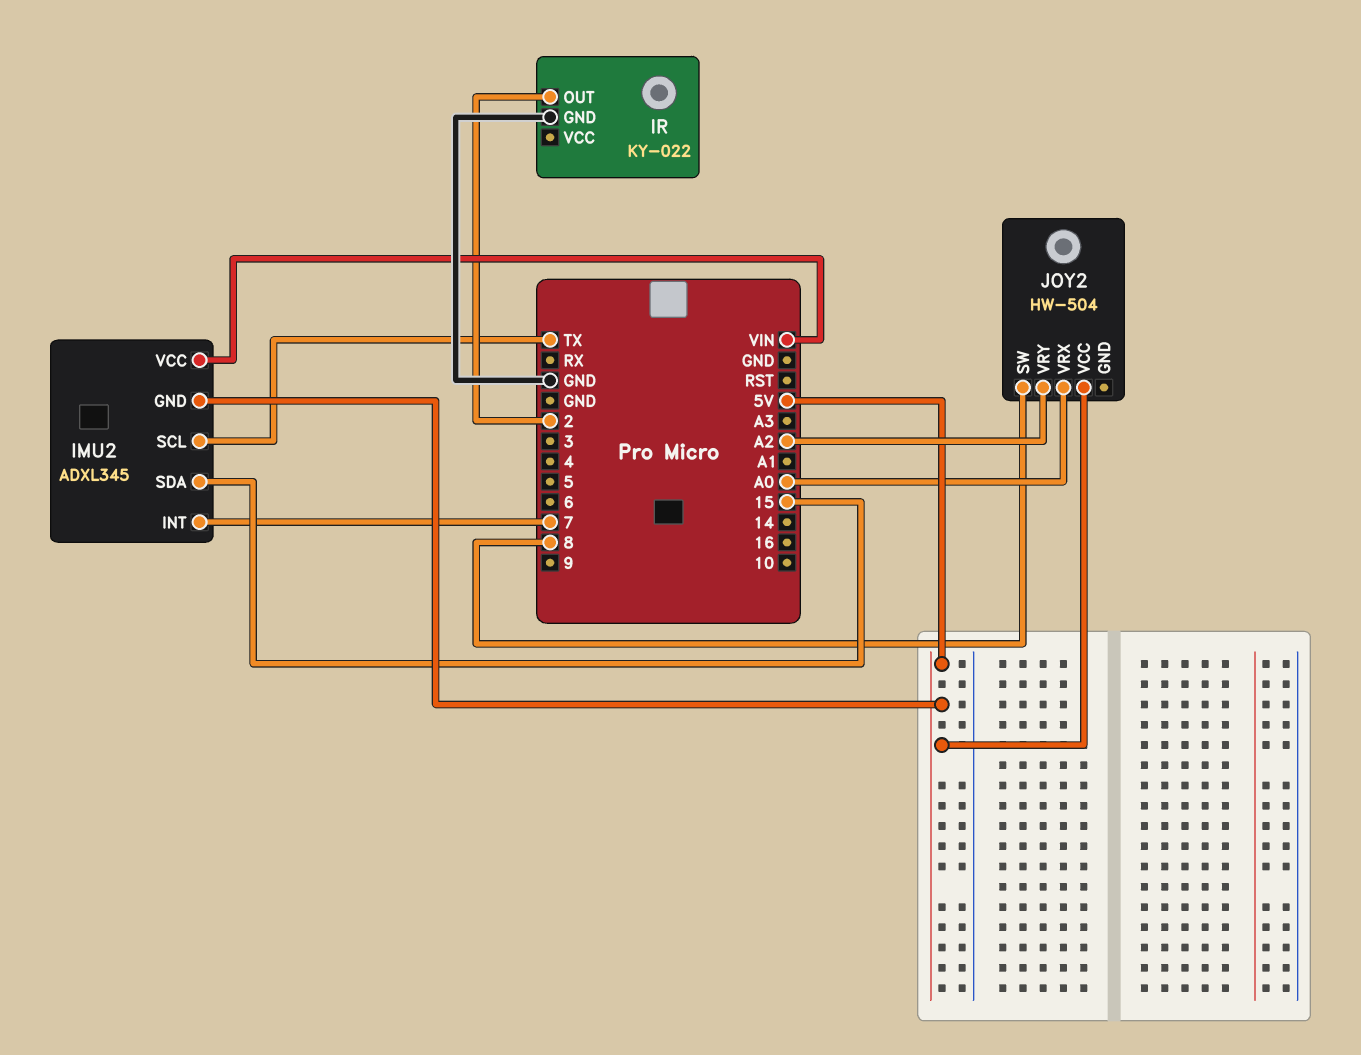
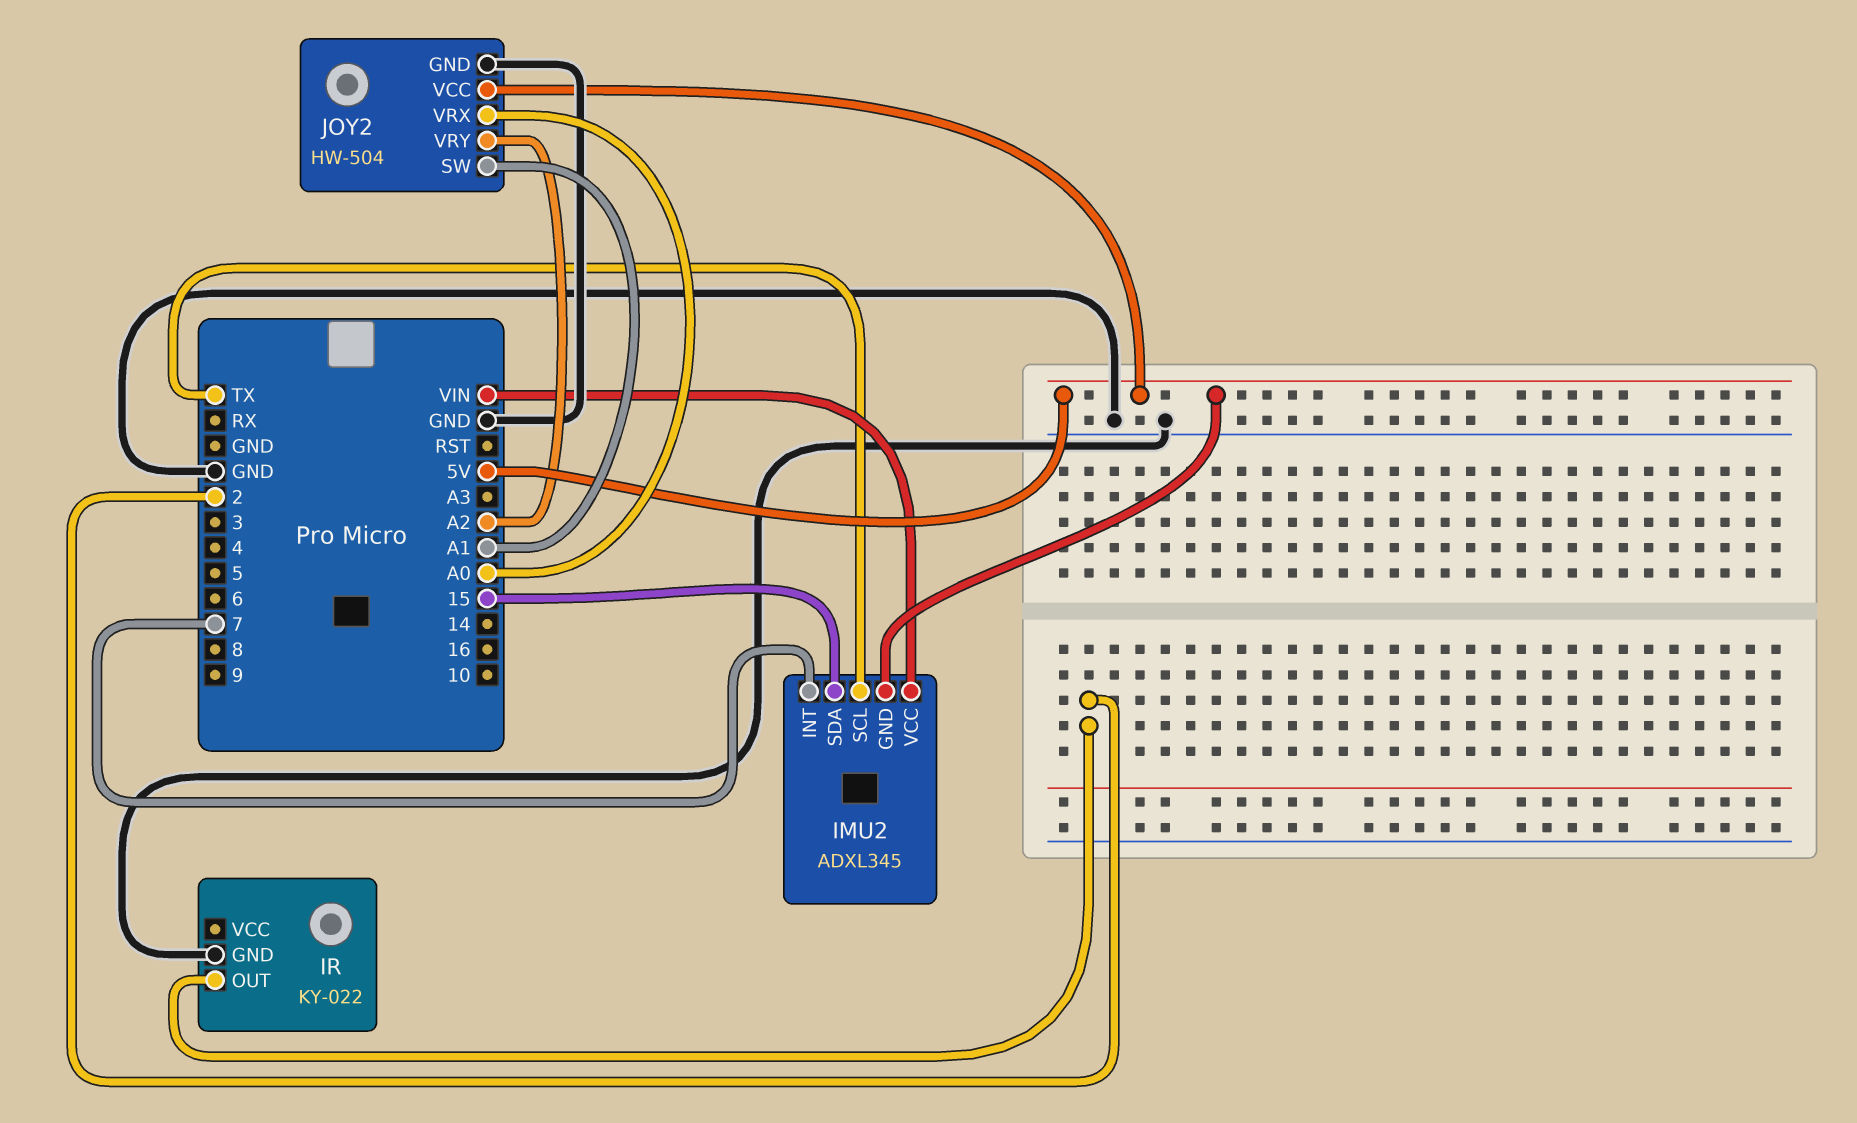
JOY2 pin GND: none -> GND
JOY2 pin SW: 8 -> A1

